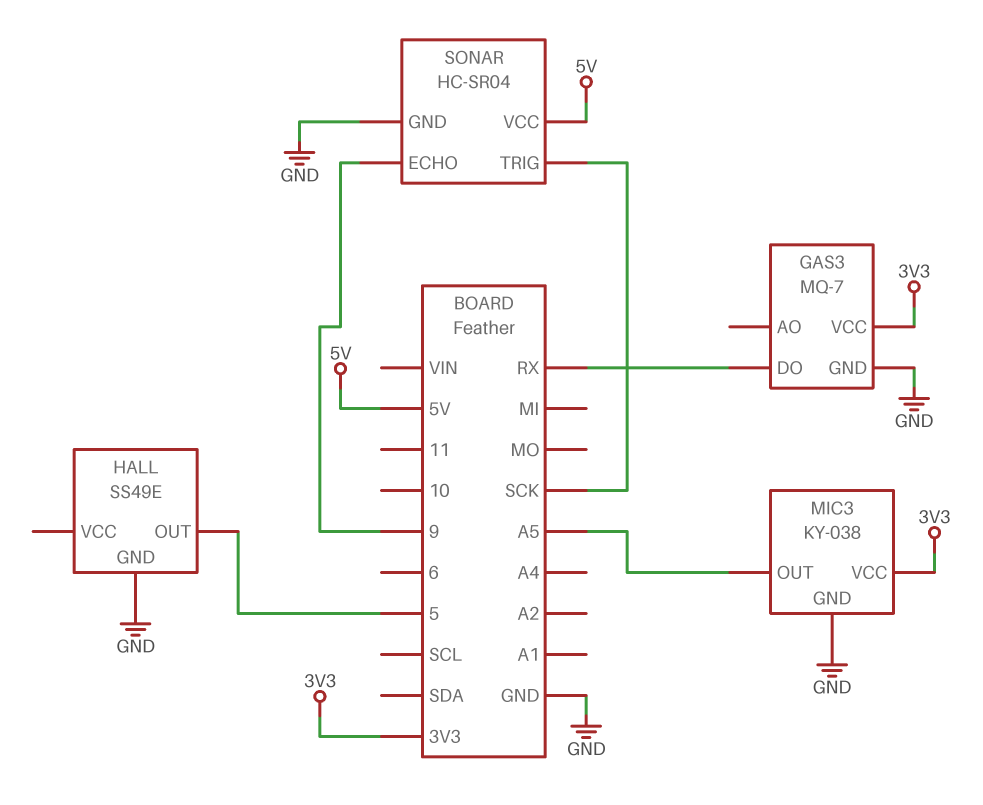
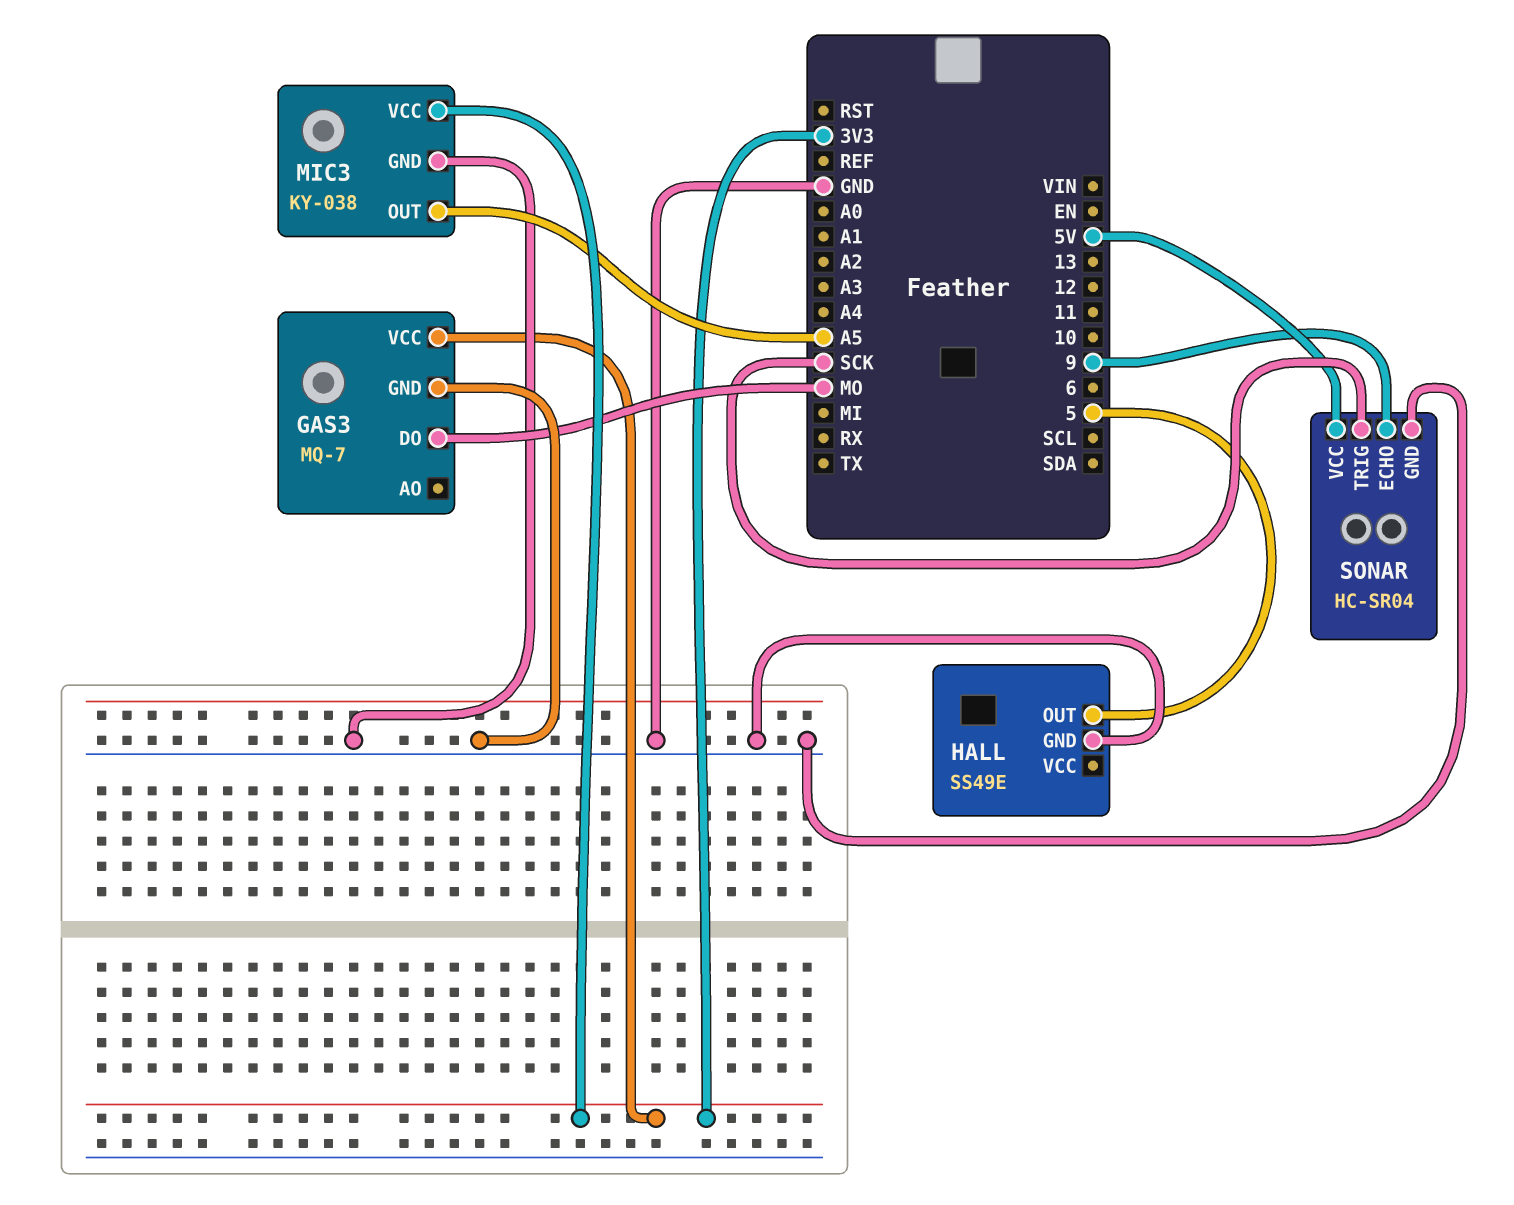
GAS3 pin DO: RX -> MO

